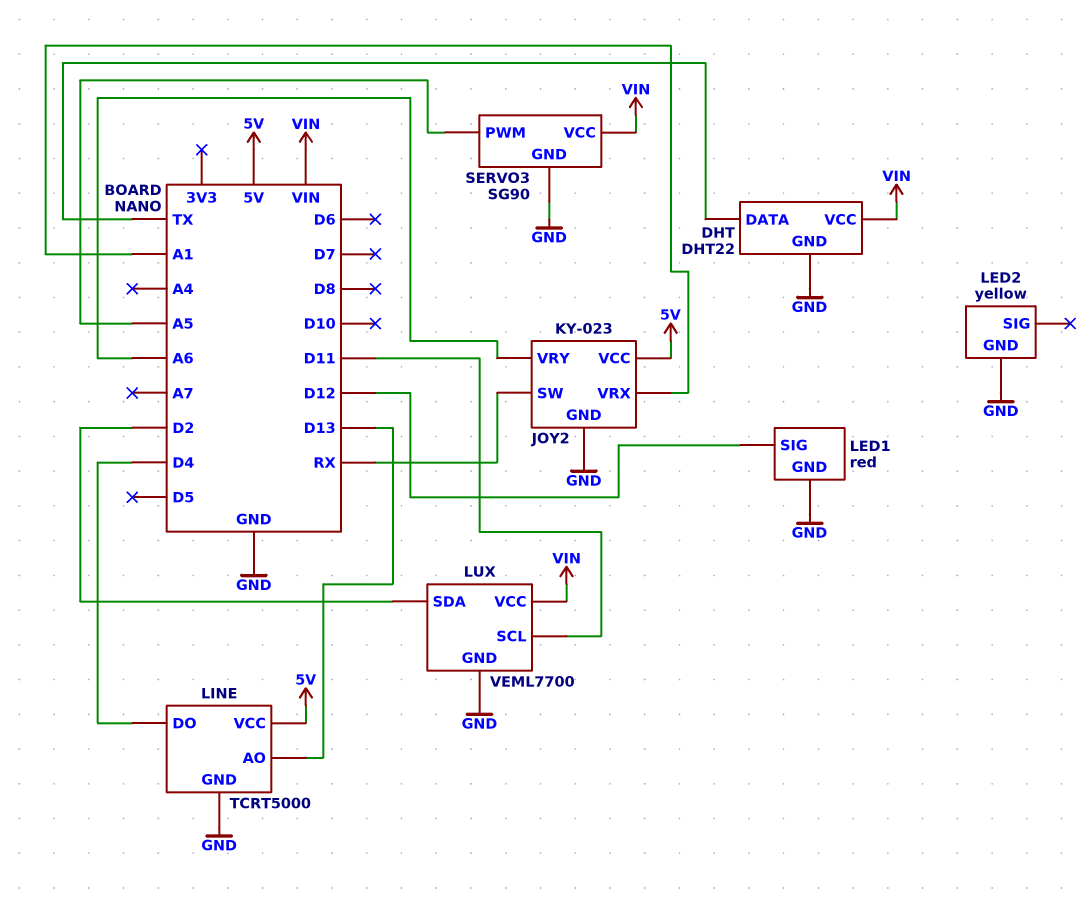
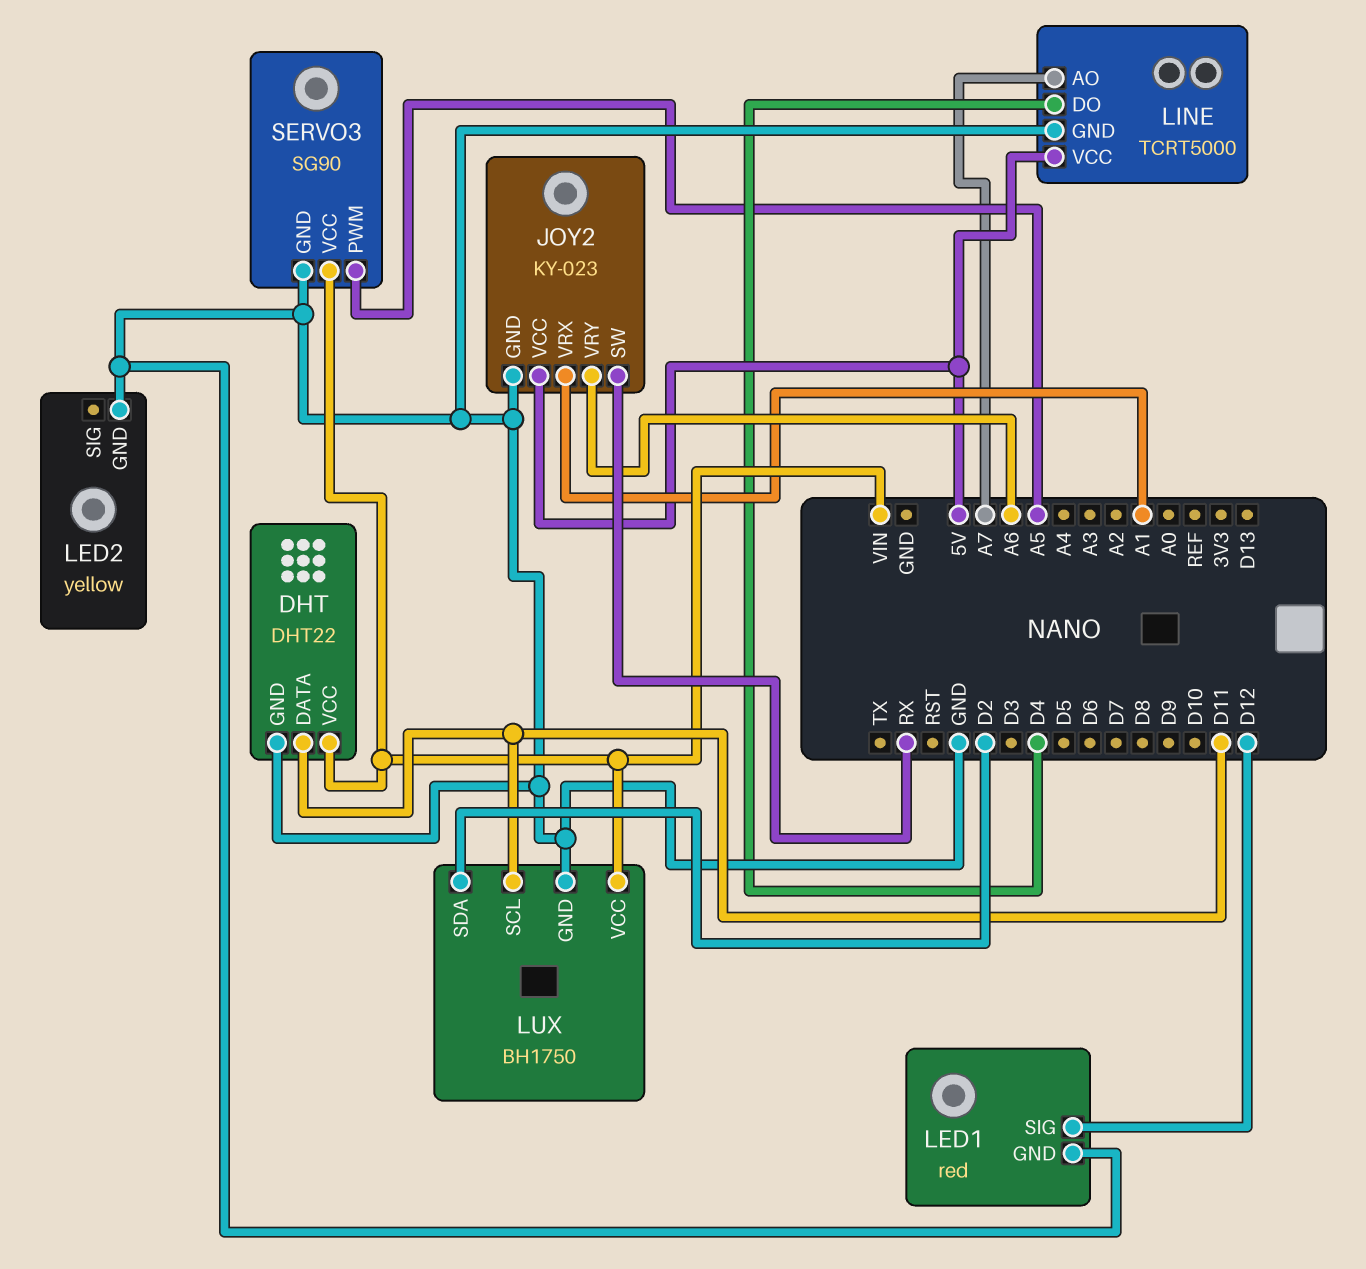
DHT pin DATA: TX -> D11
LINE pin AO: D13 -> A7
LUX: VEML7700 -> BH1750

